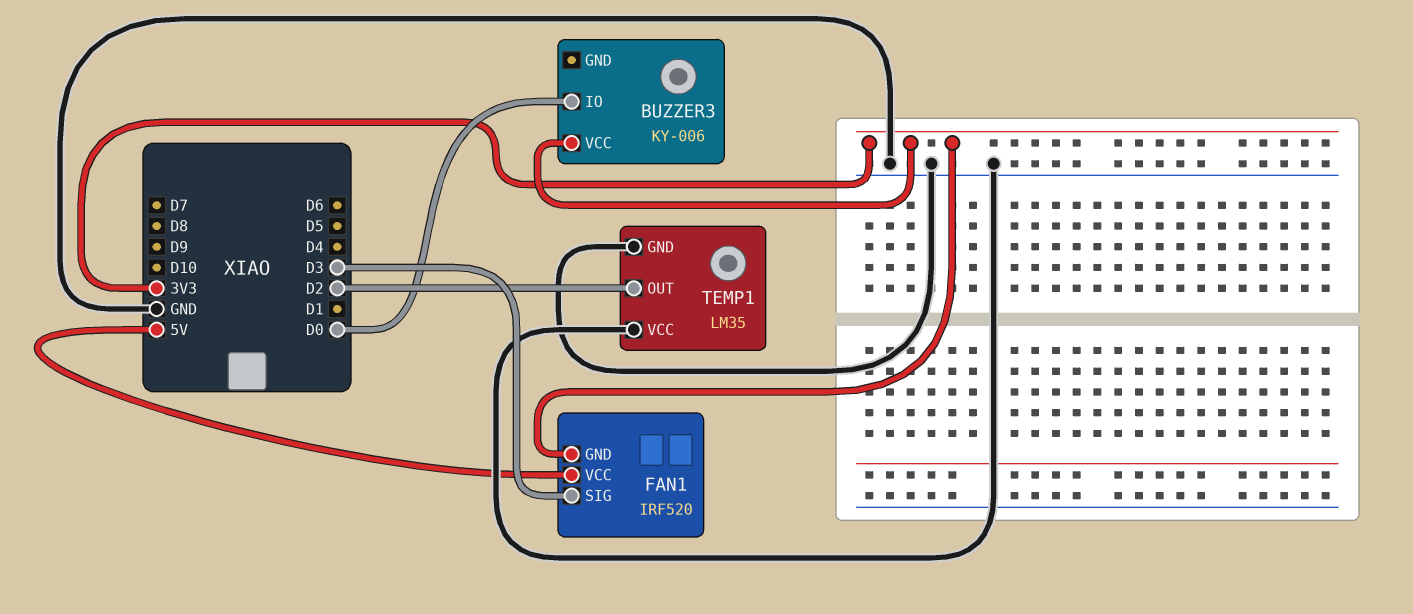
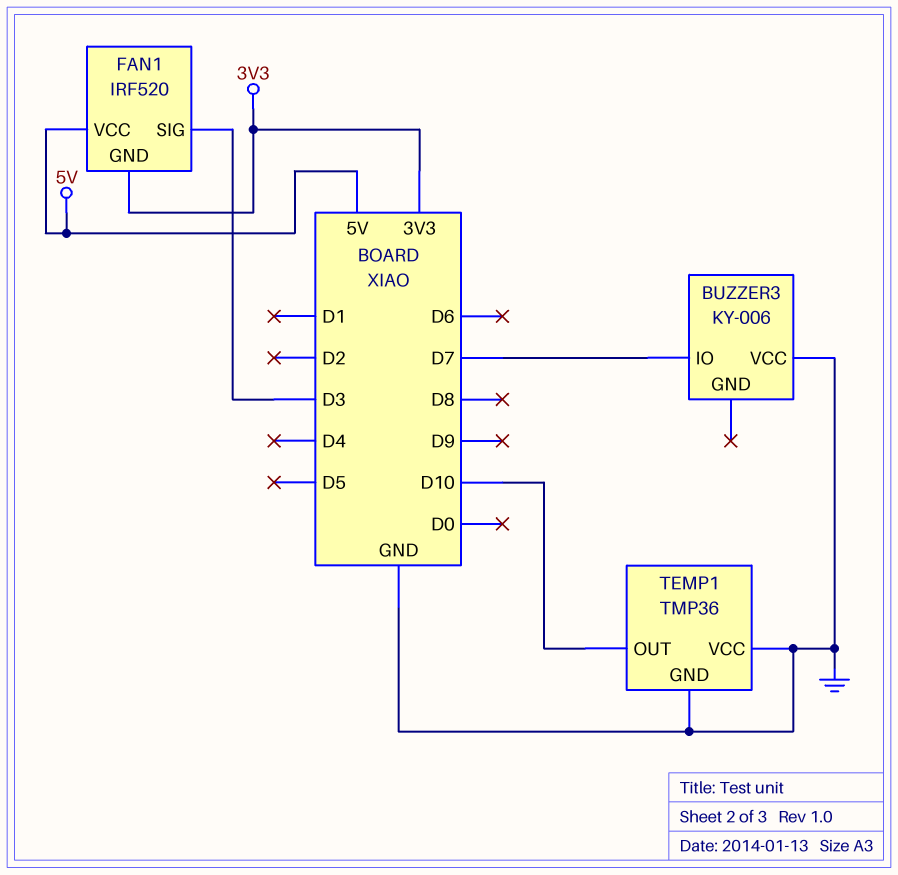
BUZZER3 pin IO: D0 -> D7
BUZZER3 pin VCC: 3V3 -> GND
TEMP1: LM35 -> TMP36
TEMP1 pin OUT: D2 -> D10

